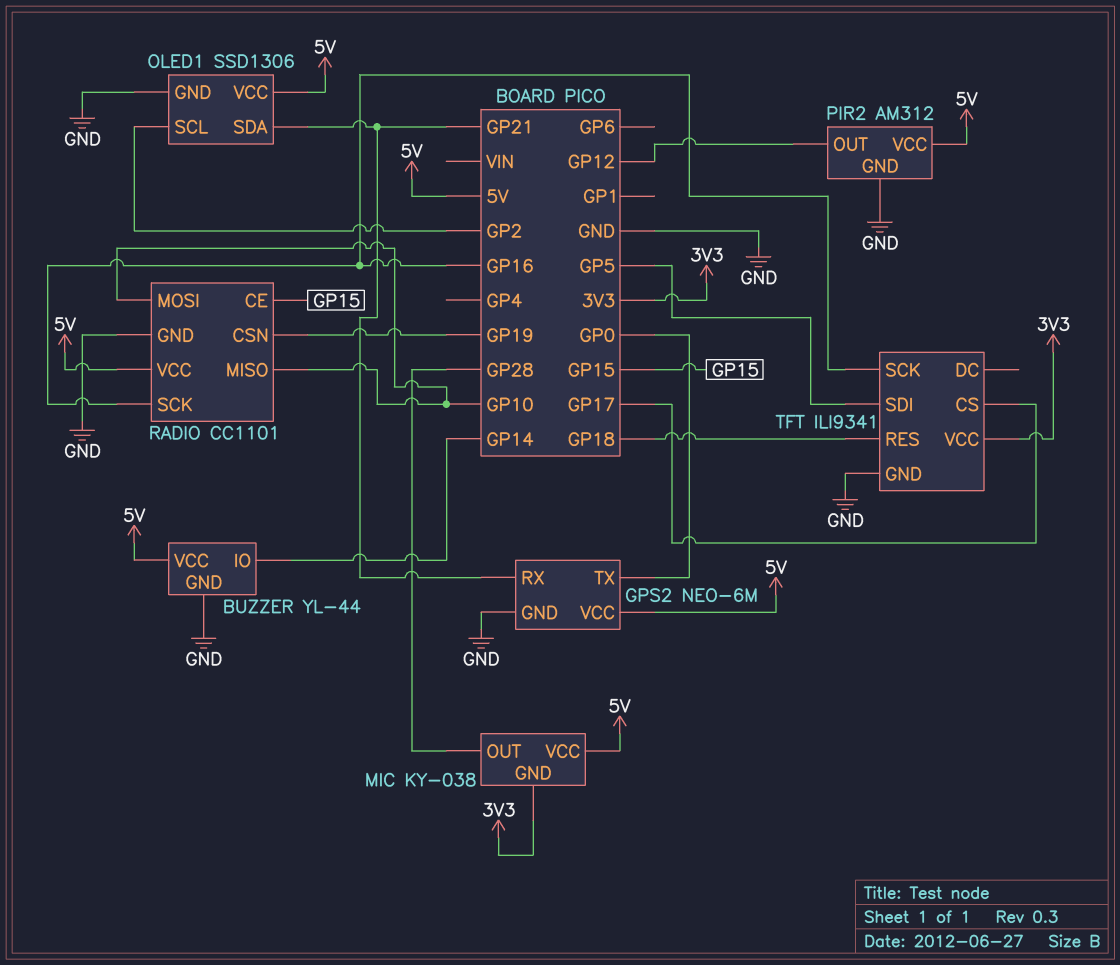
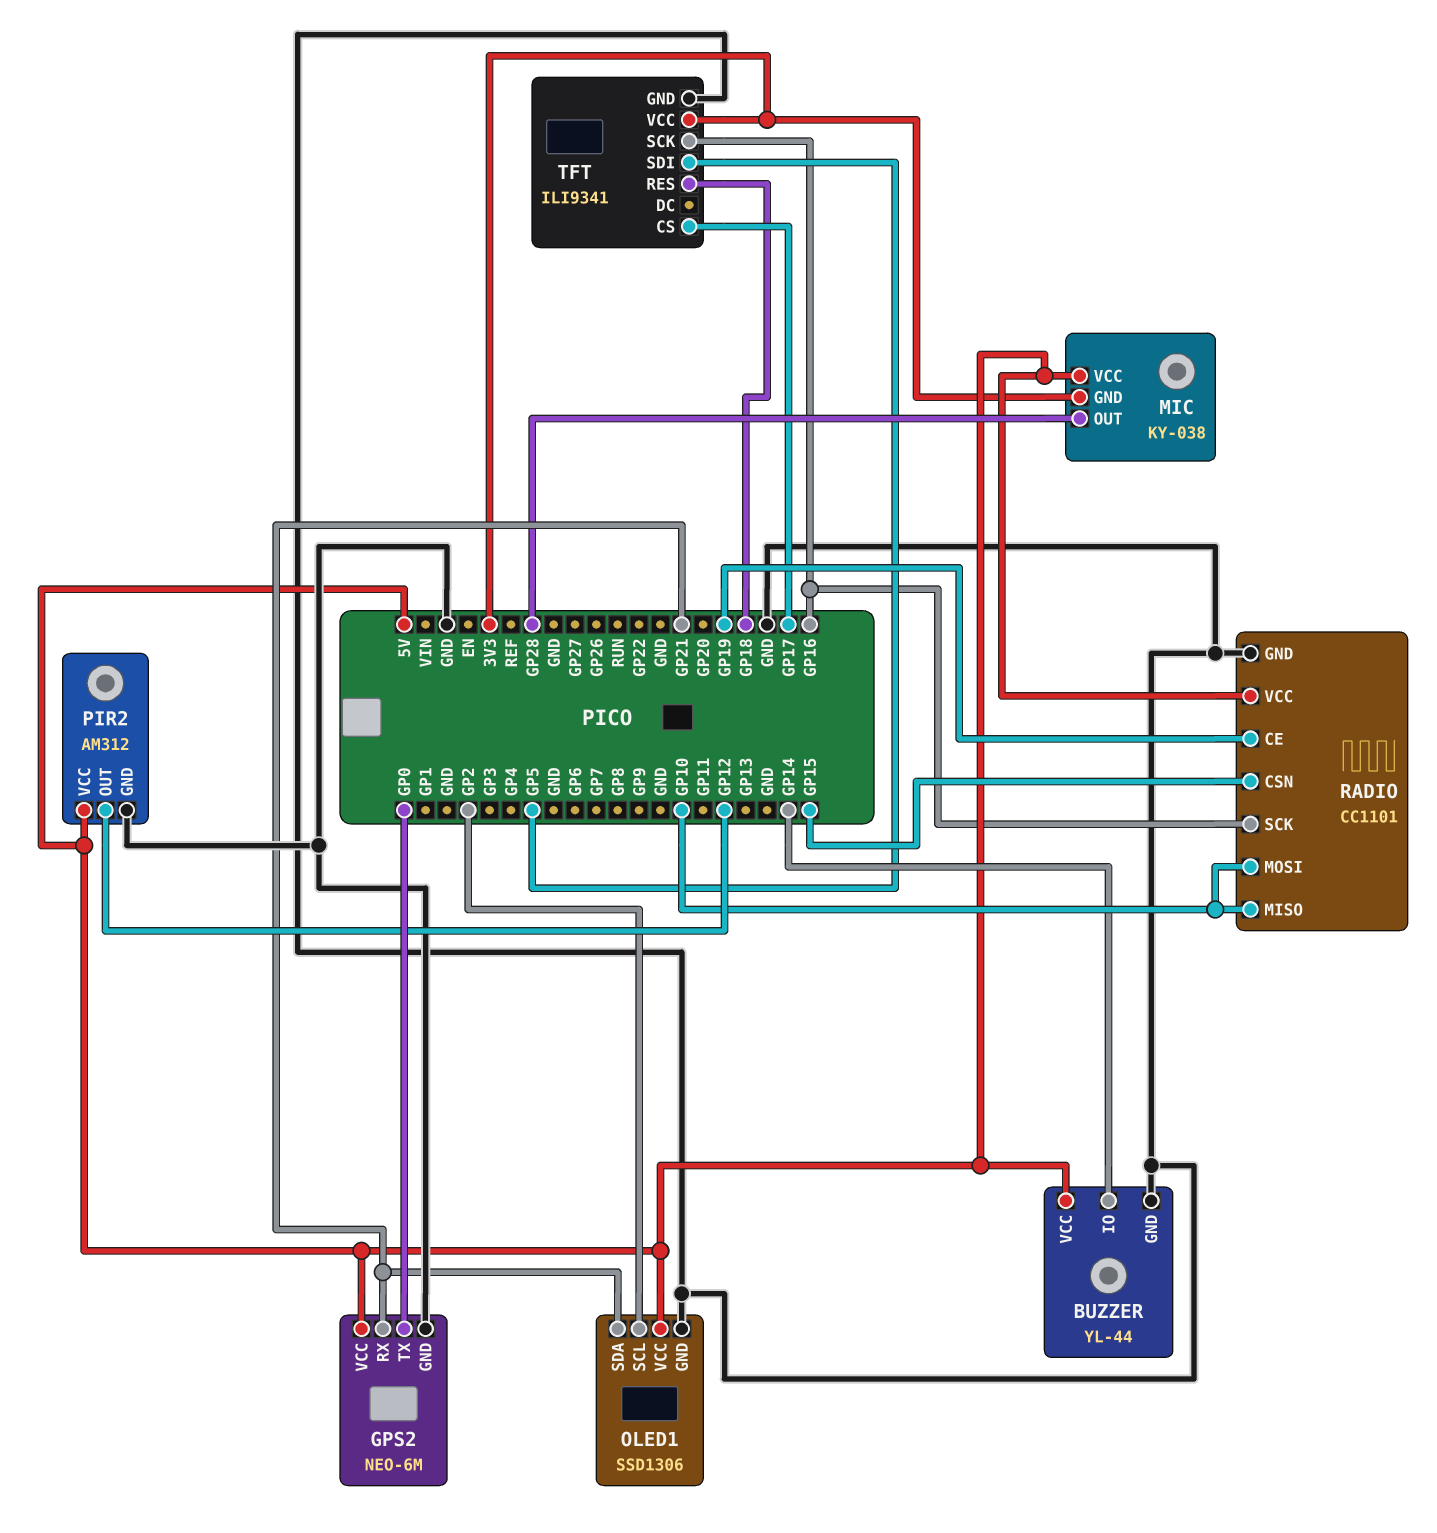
RADIO pin CE: GP15 -> GP19
RADIO pin CSN: GP19 -> GP15

